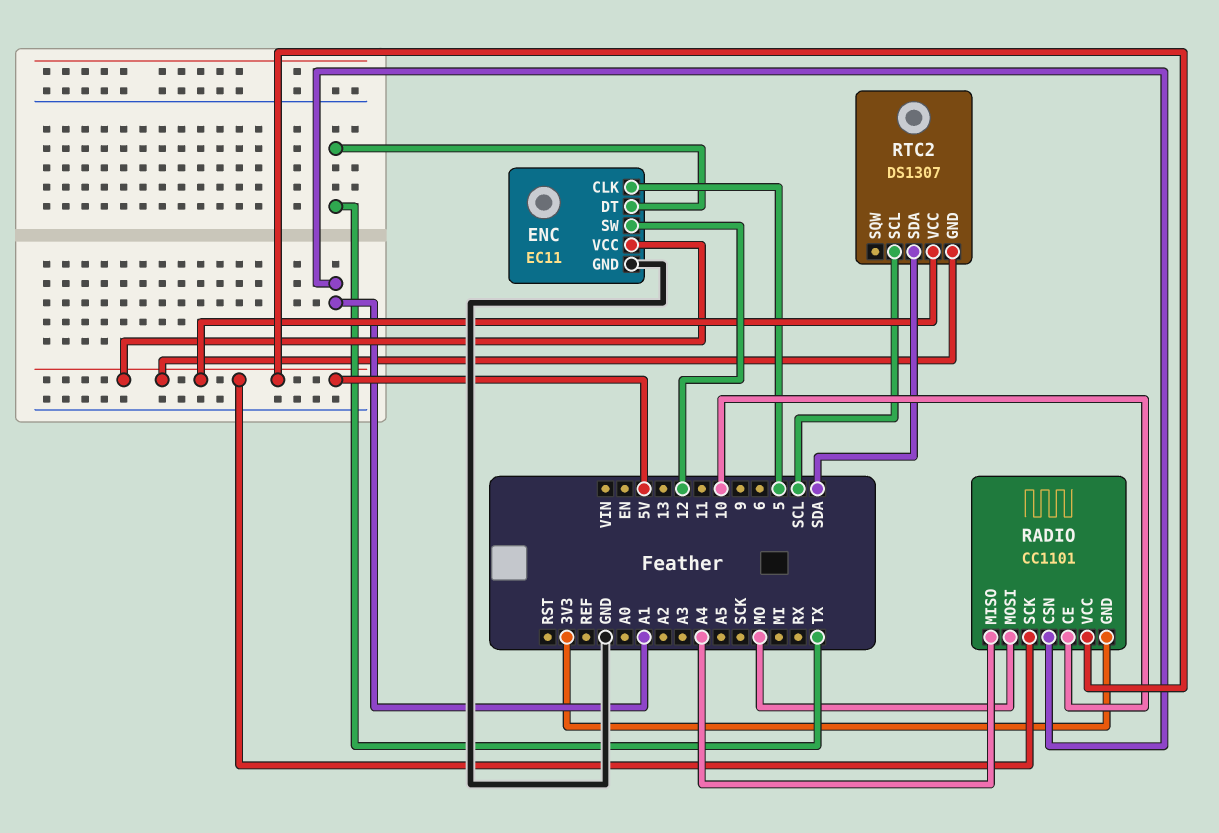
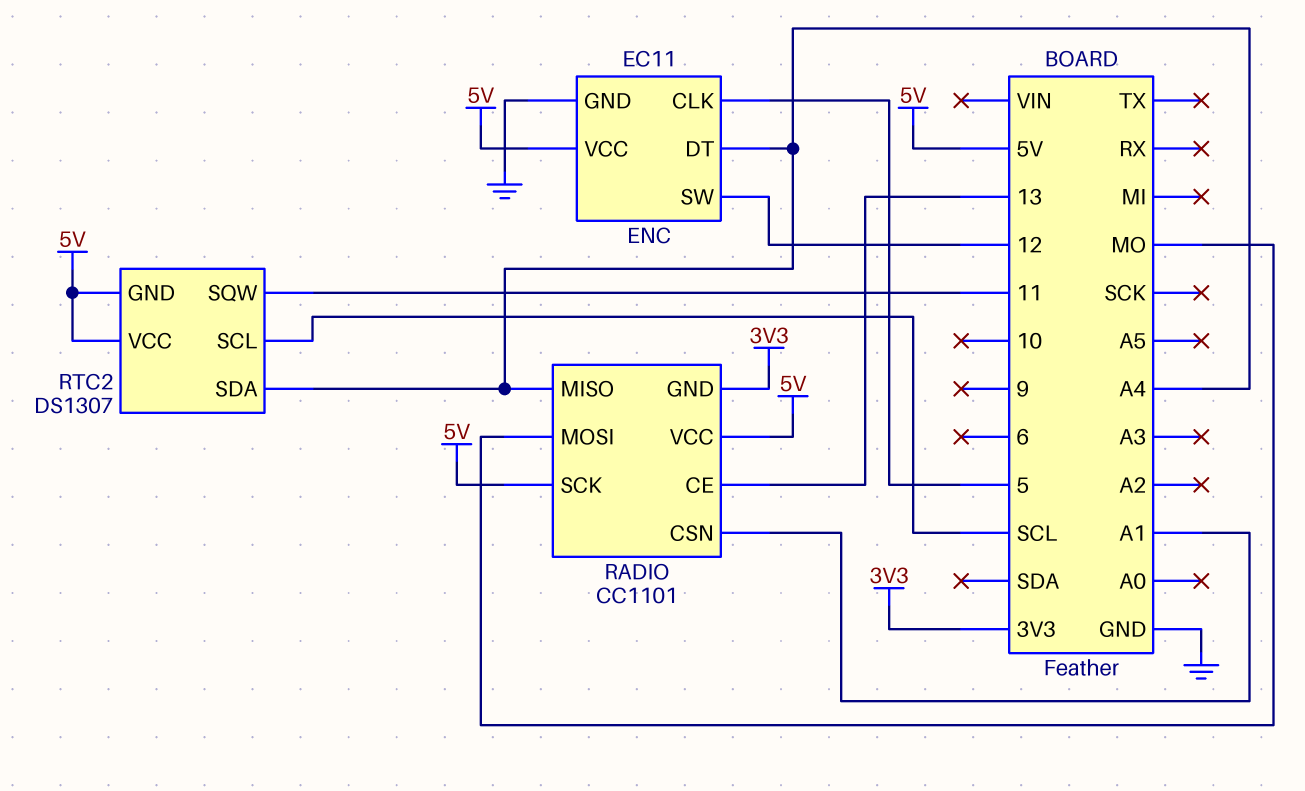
ENC pin DT: TX -> A4
RADIO pin CE: 10 -> 13
RTC2 pin SDA: SDA -> A4
RTC2 pin SQW: none -> 11

